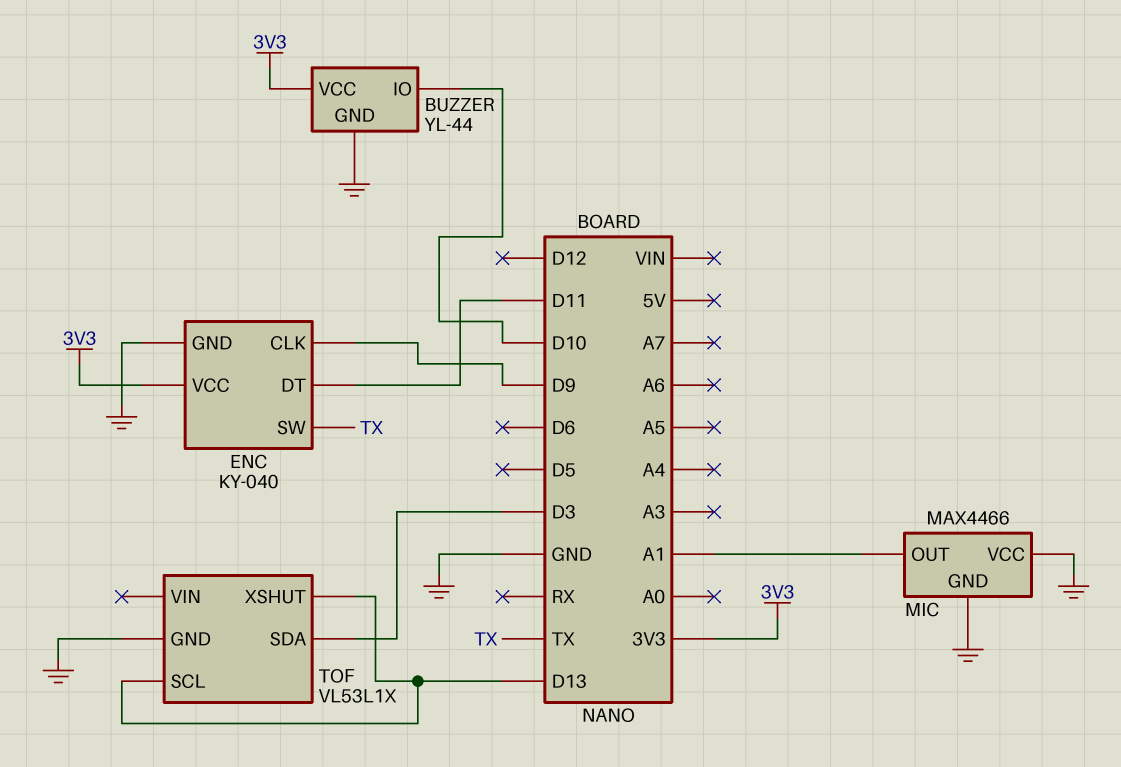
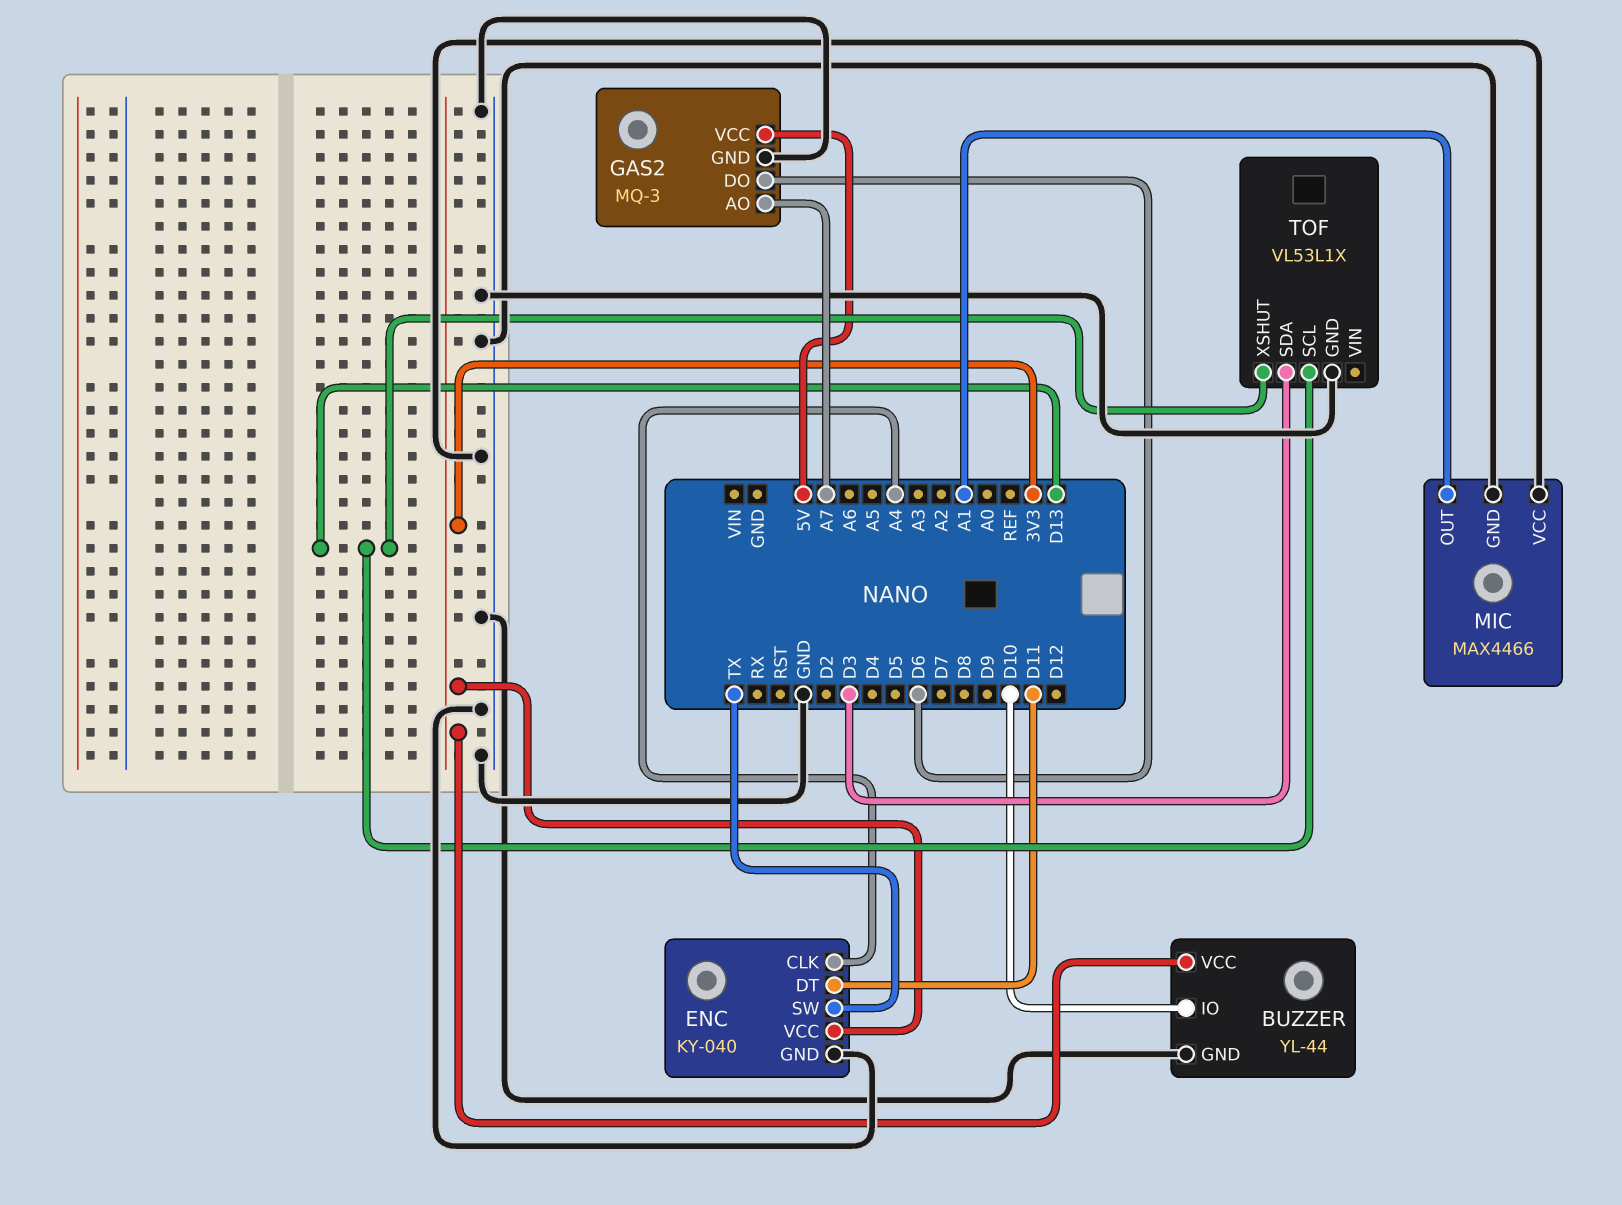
ENC pin CLK: D9 -> A4
GAS2: none -> MQ-3
GAS2 pin AO: none -> A7
GAS2 pin DO: none -> D6
GAS2 pin GND: none -> GND
GAS2 pin VCC: none -> 5V

